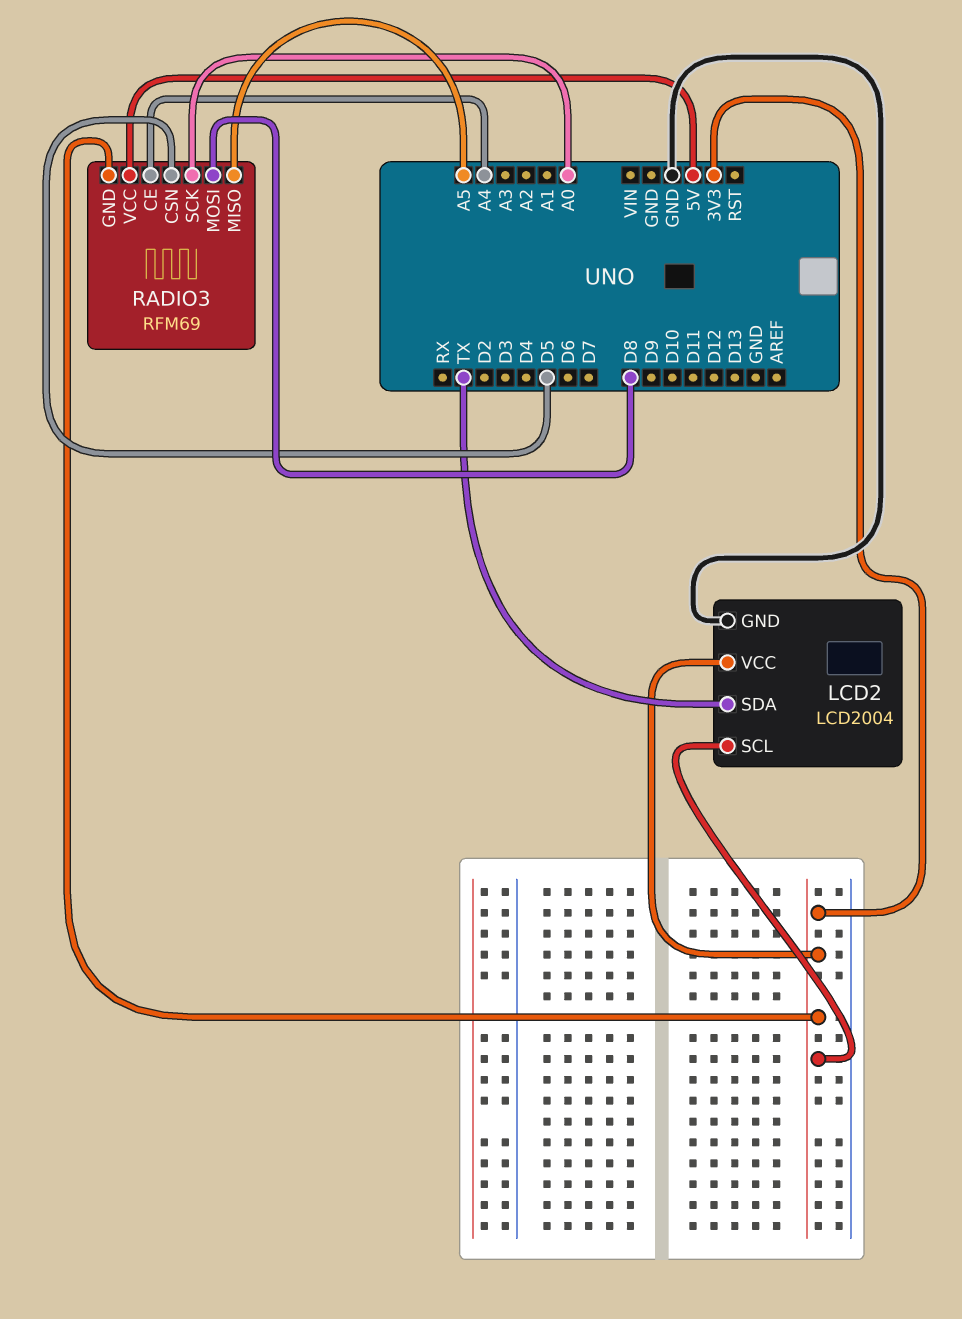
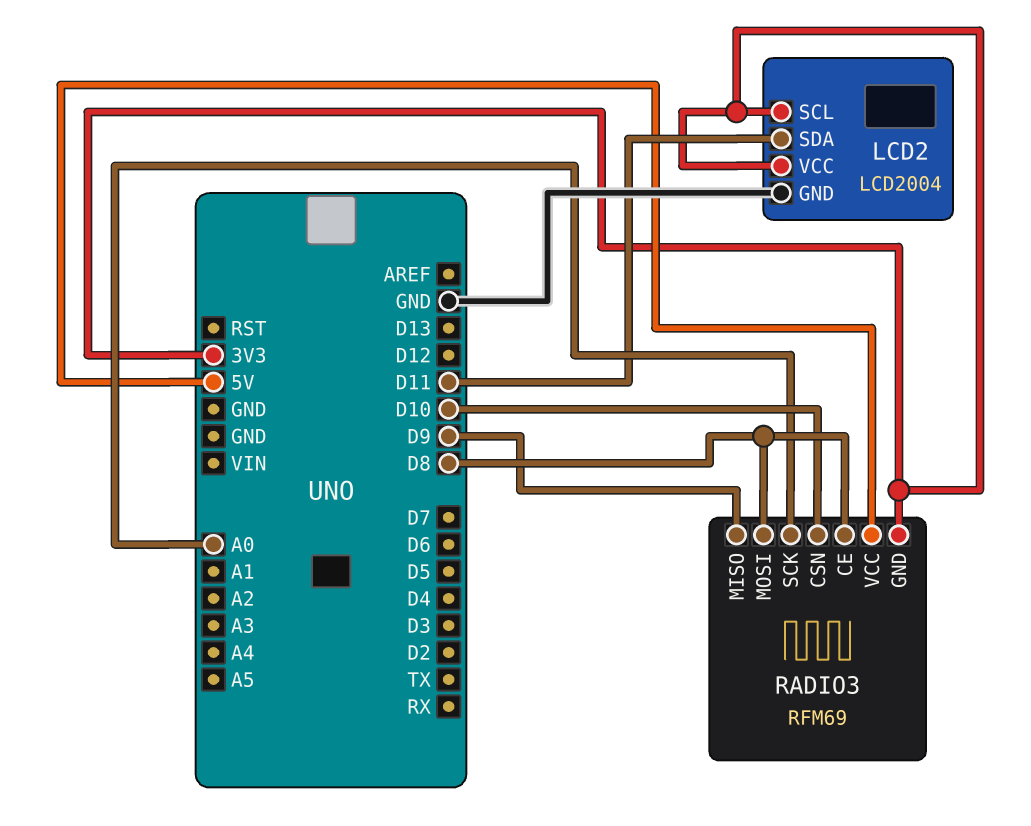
LCD2 pin SDA: TX -> D11
RADIO3 pin CE: A4 -> D8
RADIO3 pin CSN: D5 -> D10
RADIO3 pin MISO: A5 -> D9

